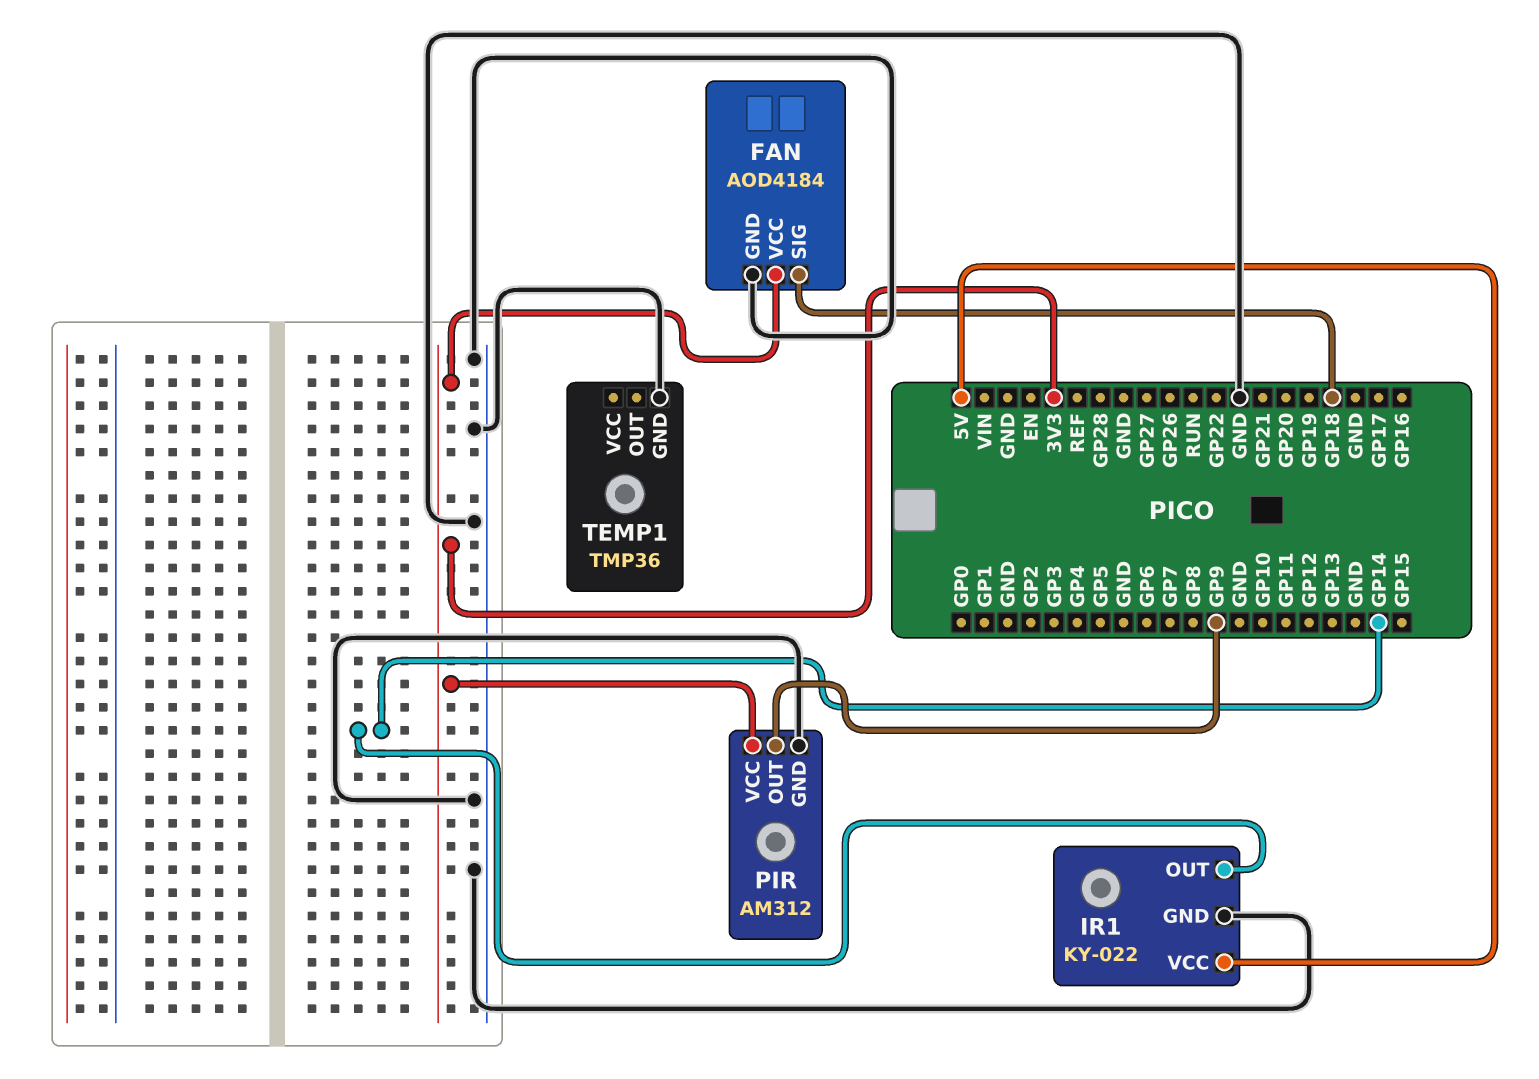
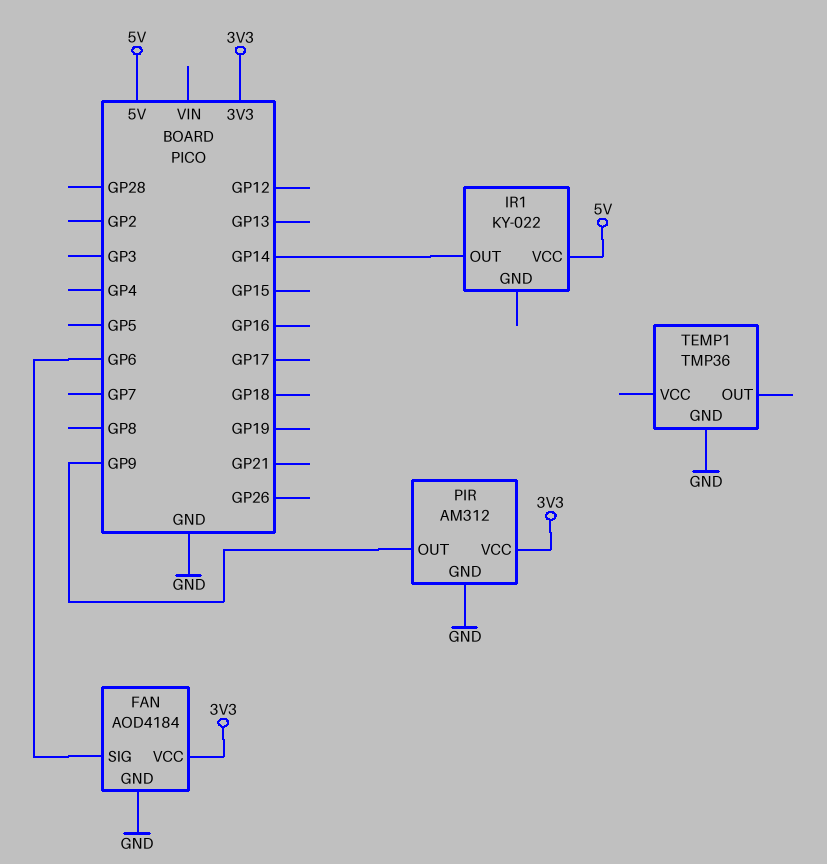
FAN pin SIG: GP18 -> GP6
IR1 pin GND: GND -> none

